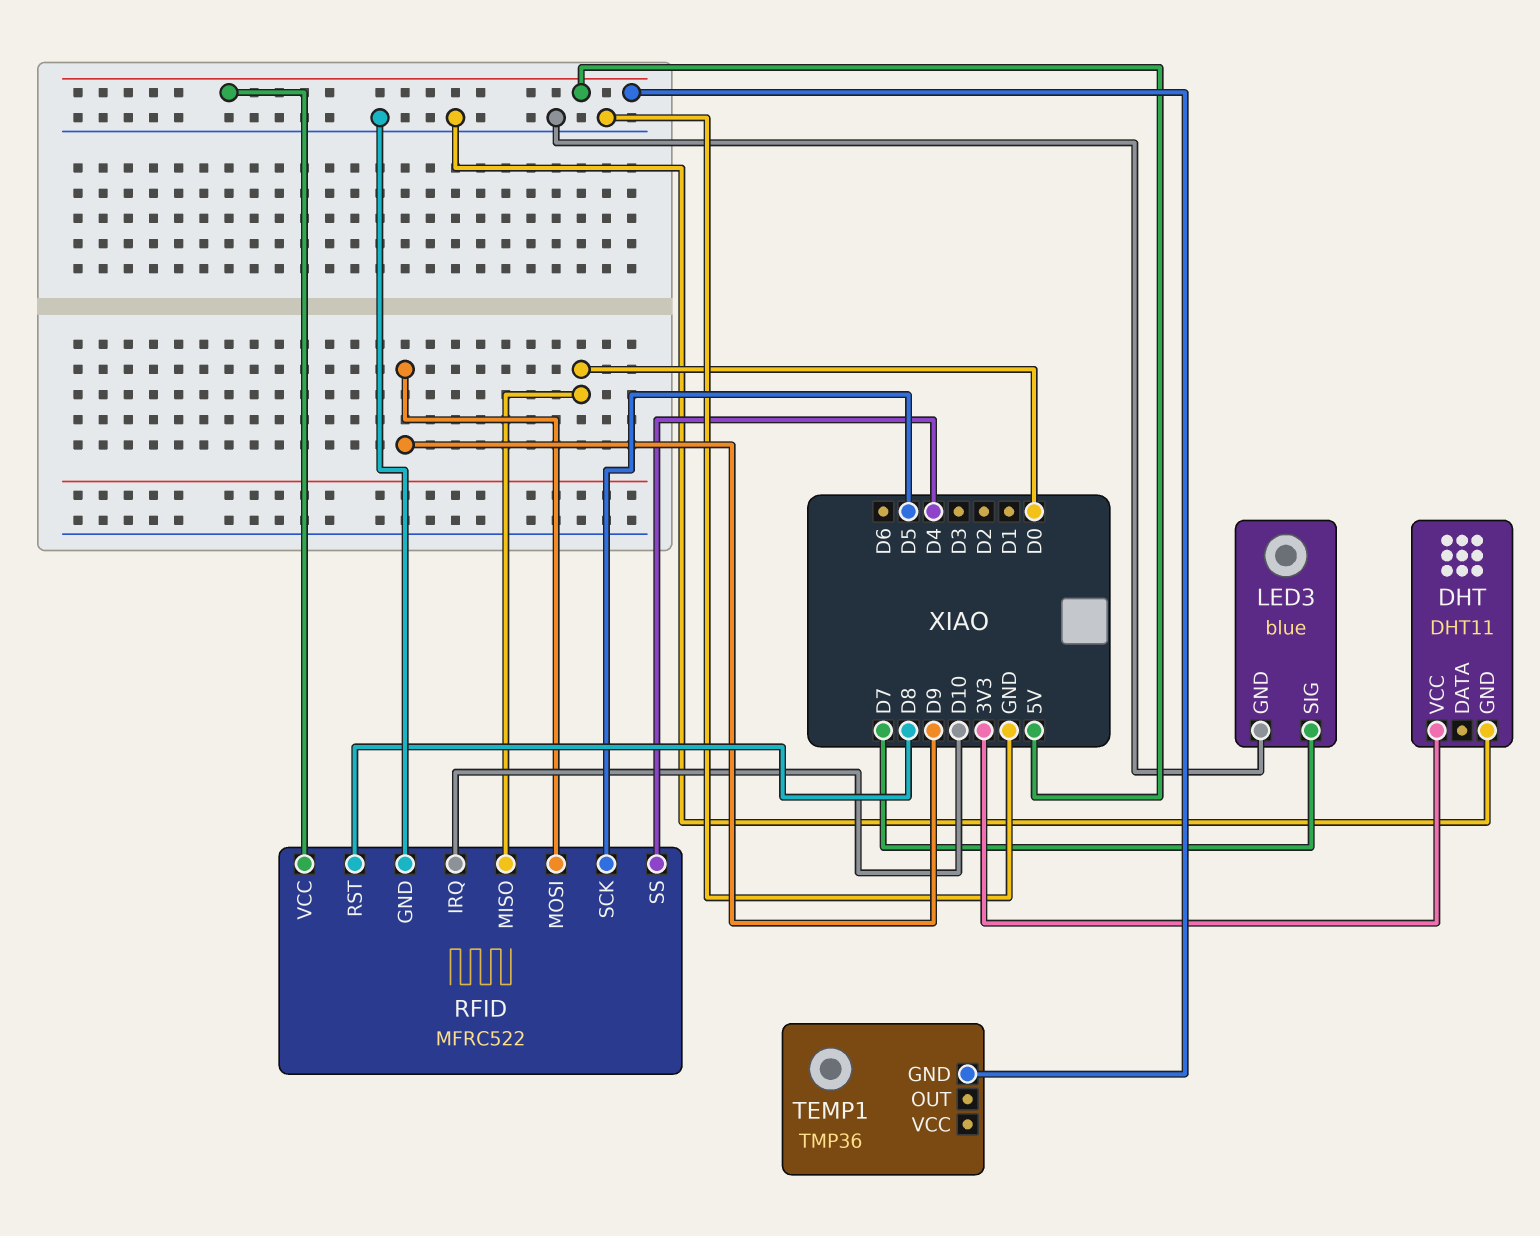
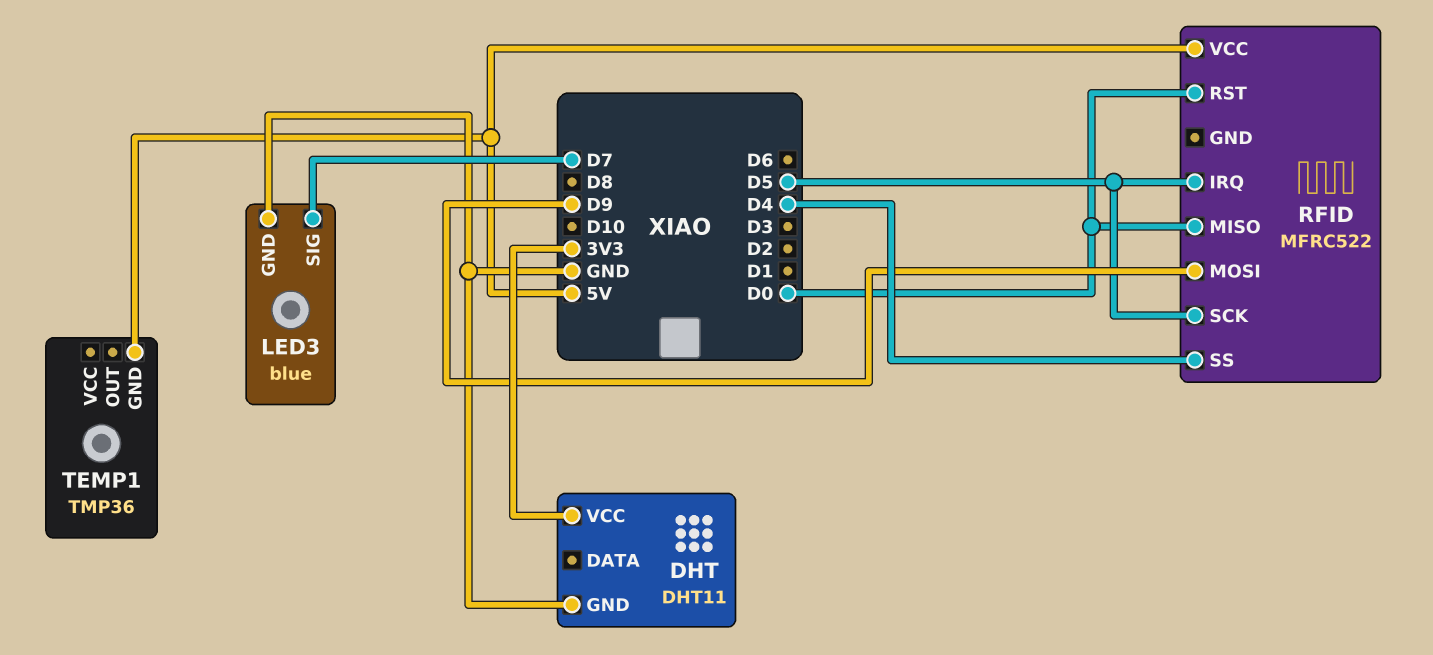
RFID pin GND: GND -> none
RFID pin IRQ: D10 -> D5
RFID pin RST: D8 -> D0

